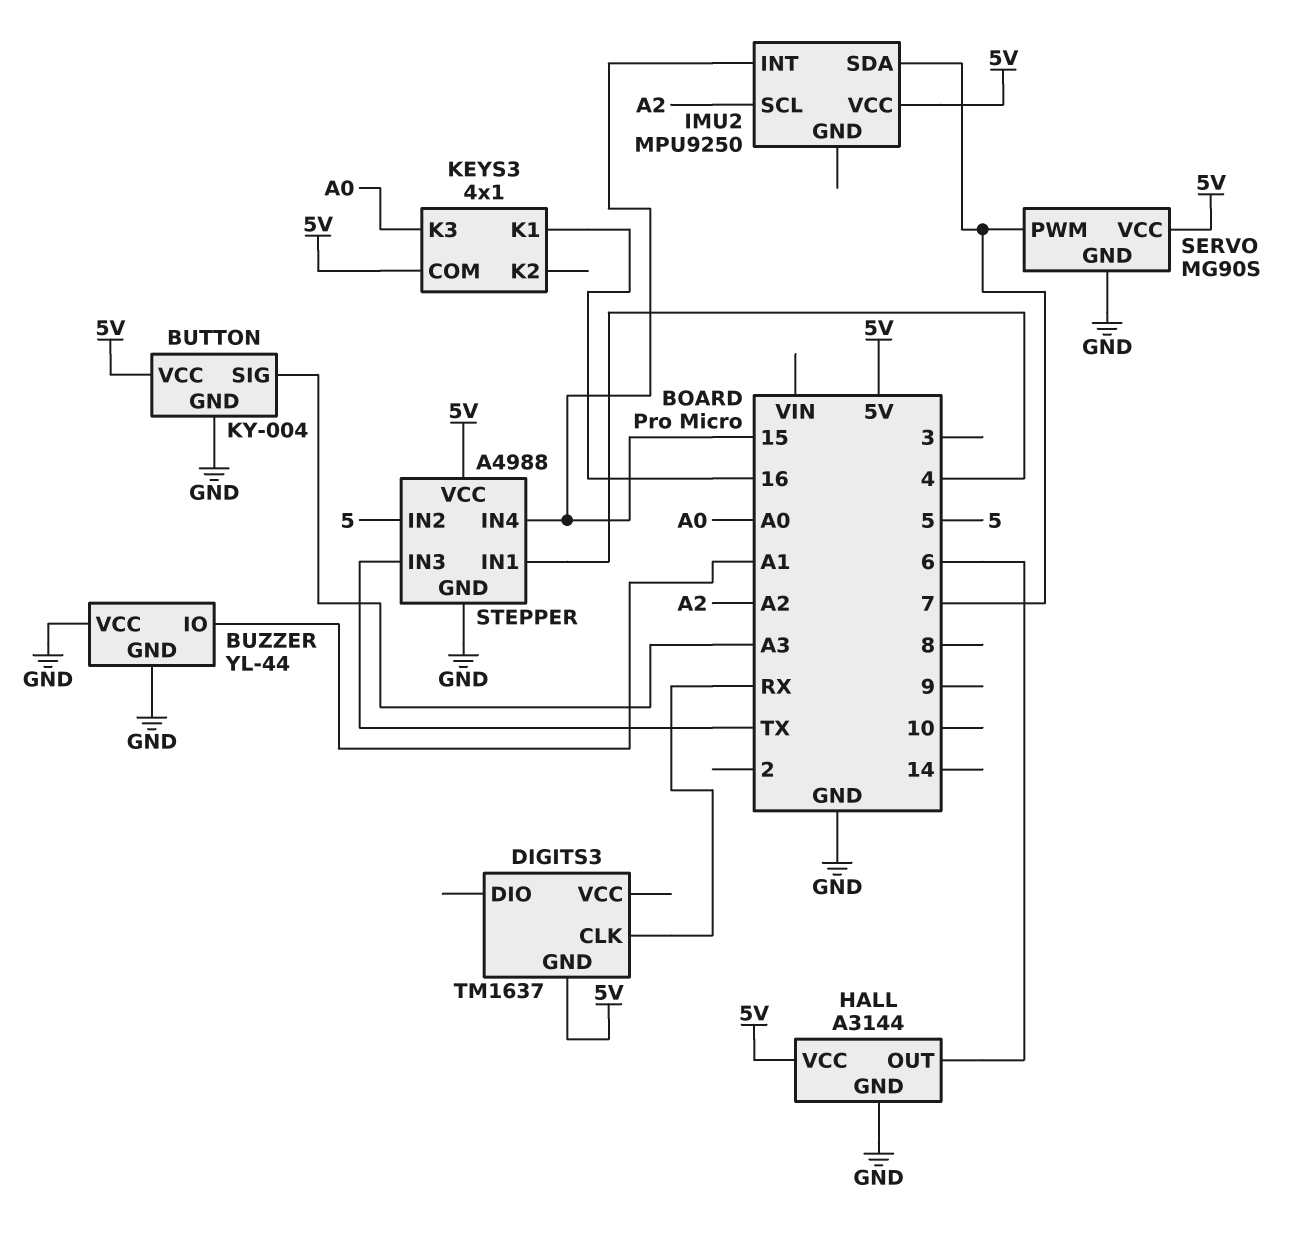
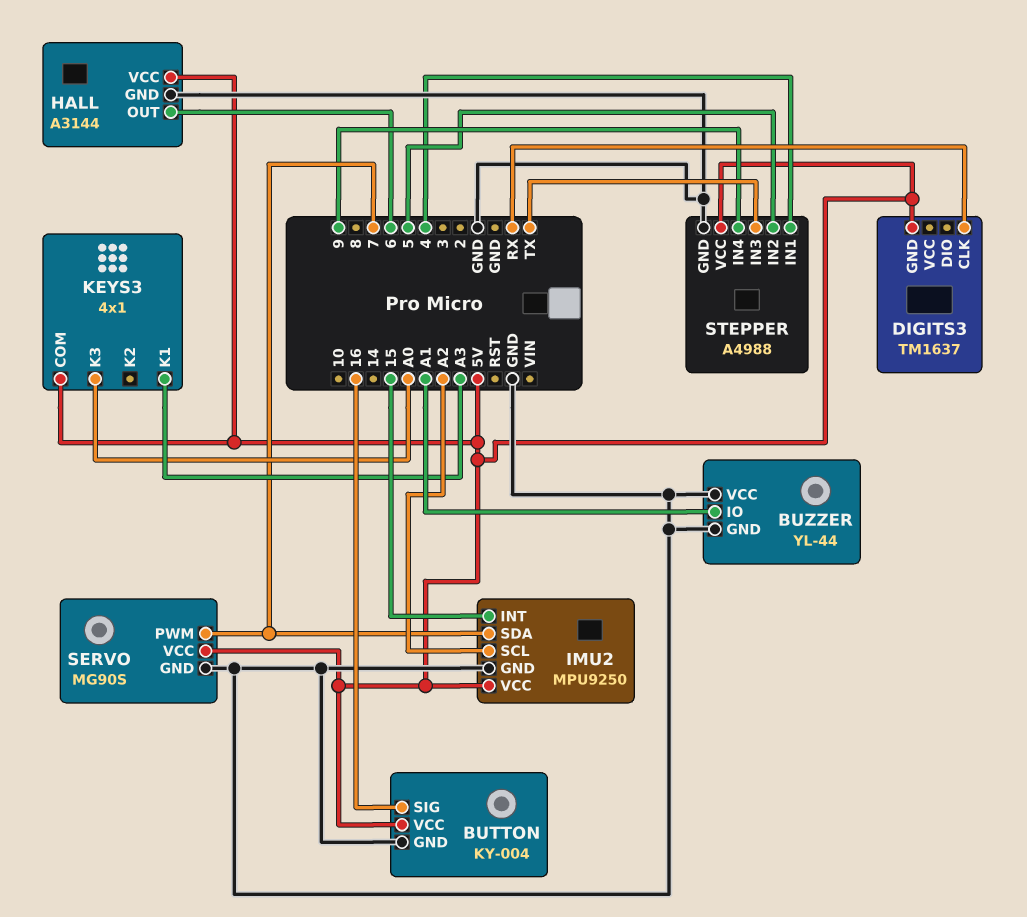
BUTTON pin SIG: A3 -> 16
IMU2 pin GND: none -> GND
KEYS3 pin K1: 16 -> A3
STEPPER pin IN4: 15 -> 9

